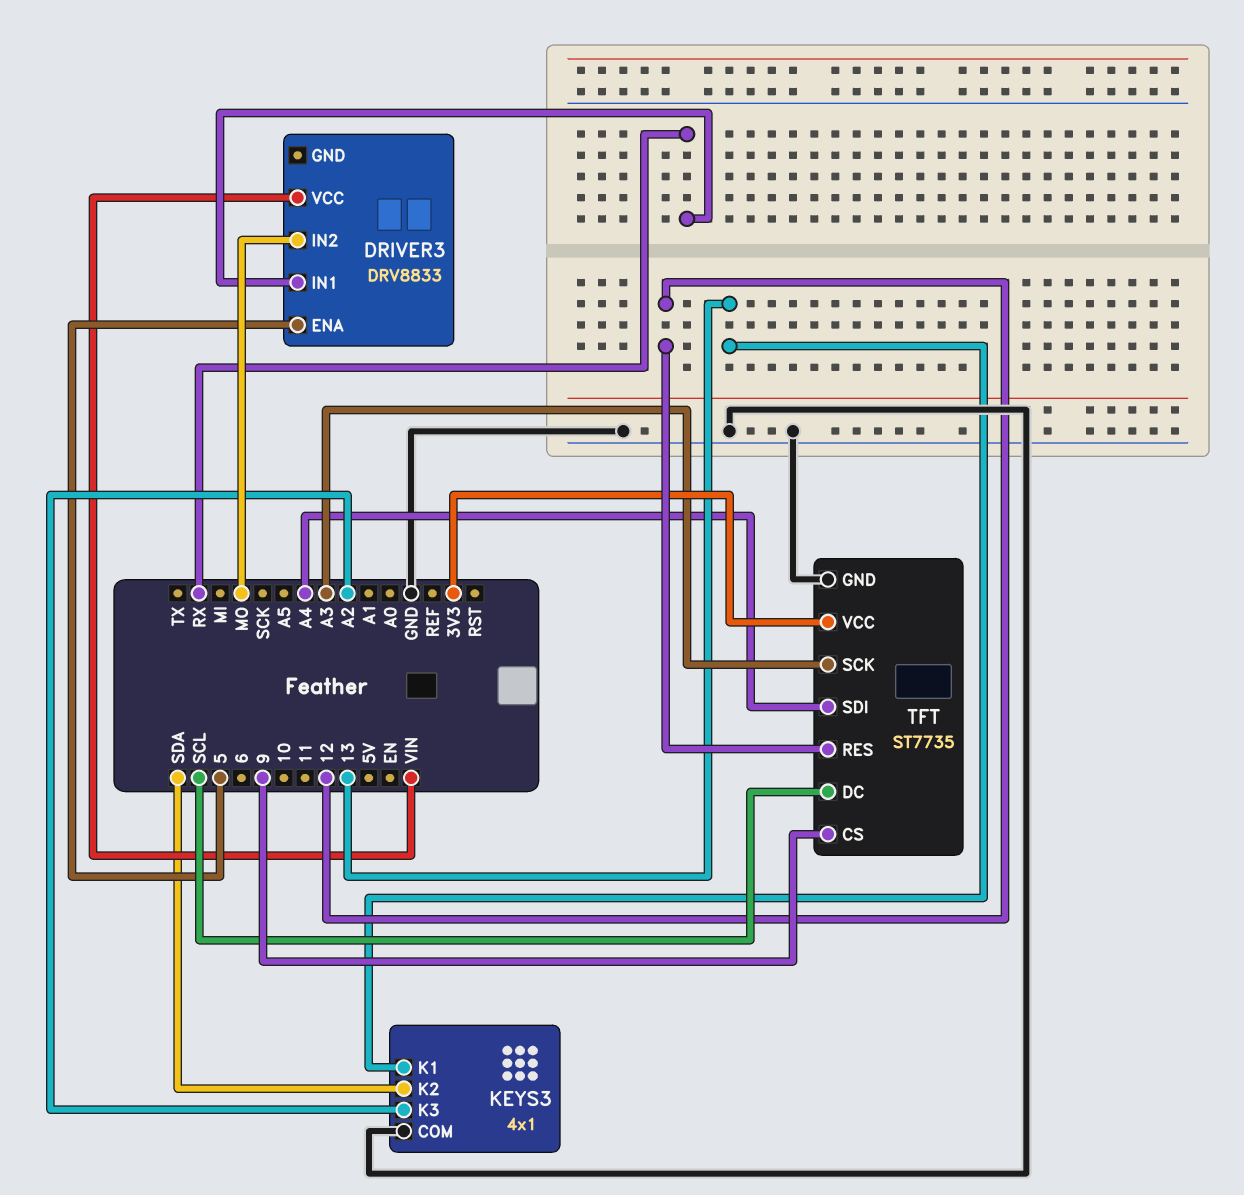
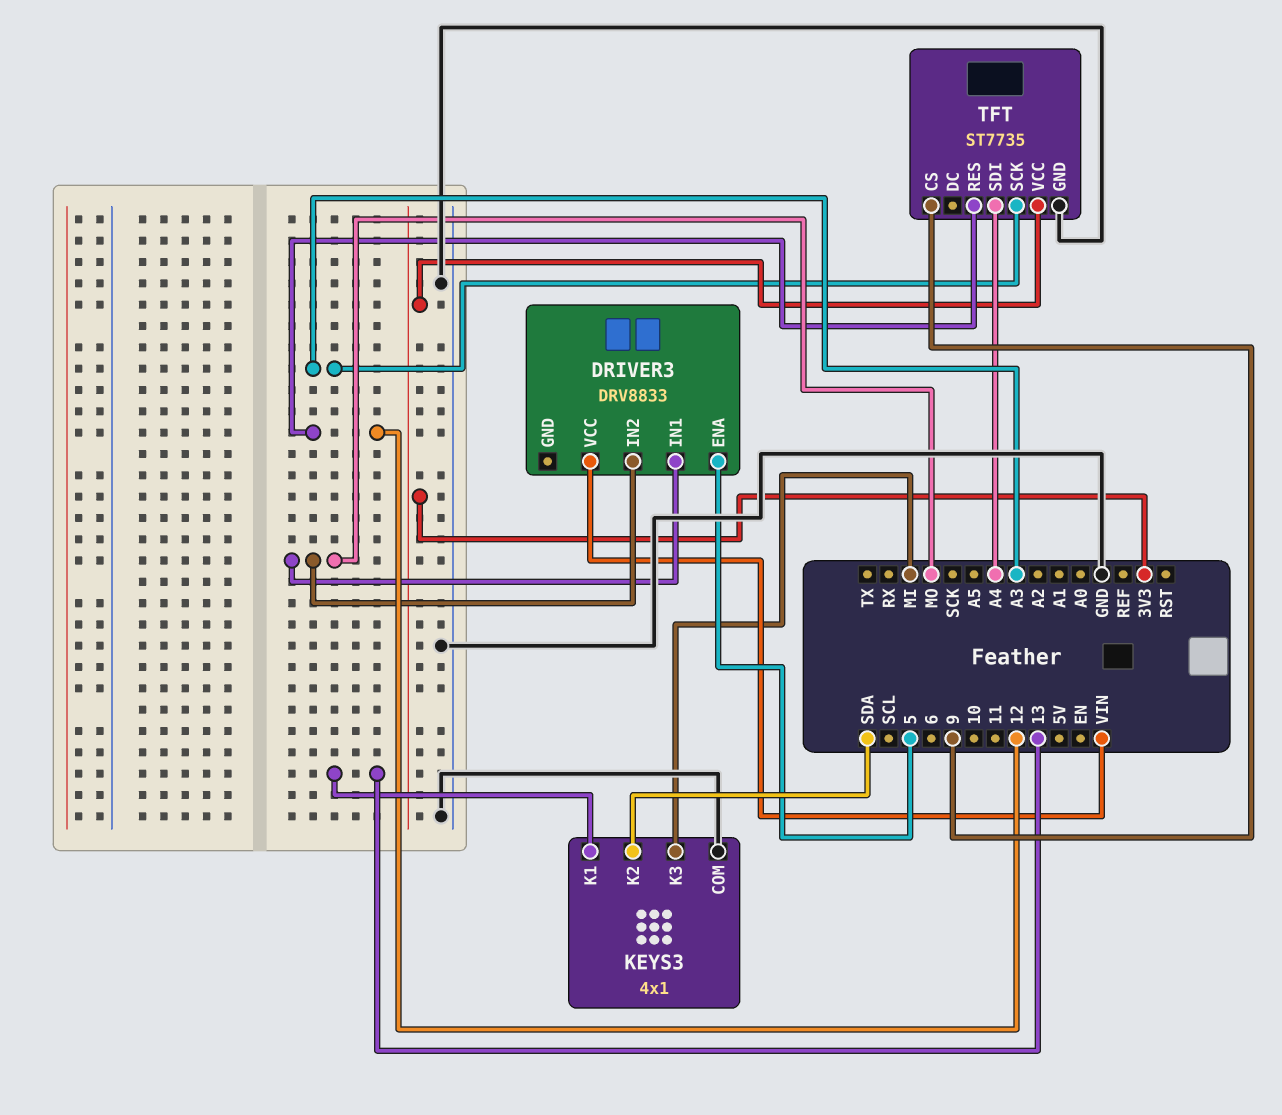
DRIVER3 pin IN1: RX -> MO
KEYS3 pin K3: A2 -> MI
TFT pin DC: SCL -> none

